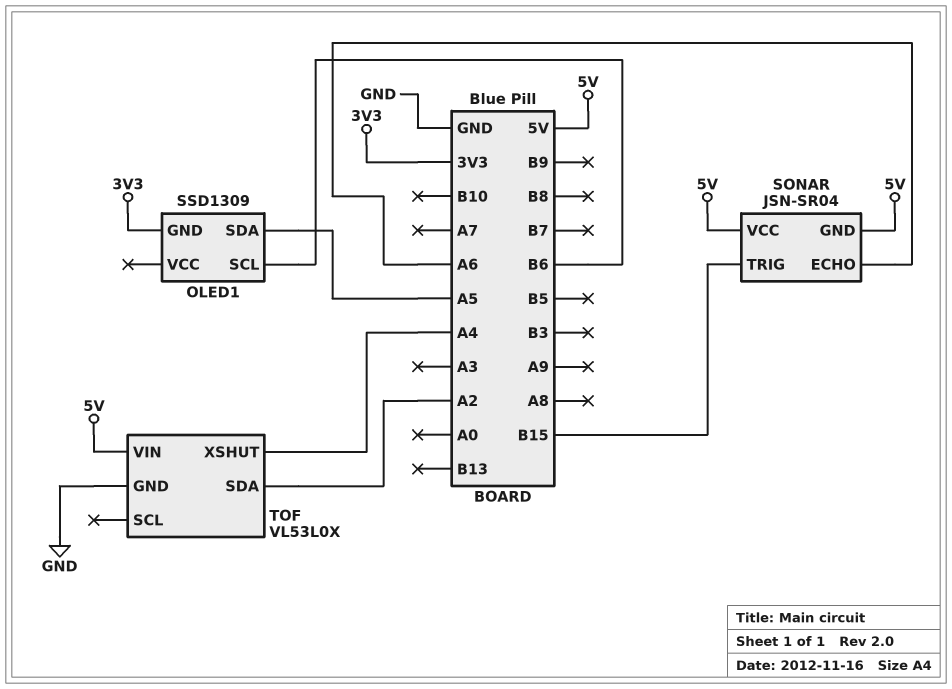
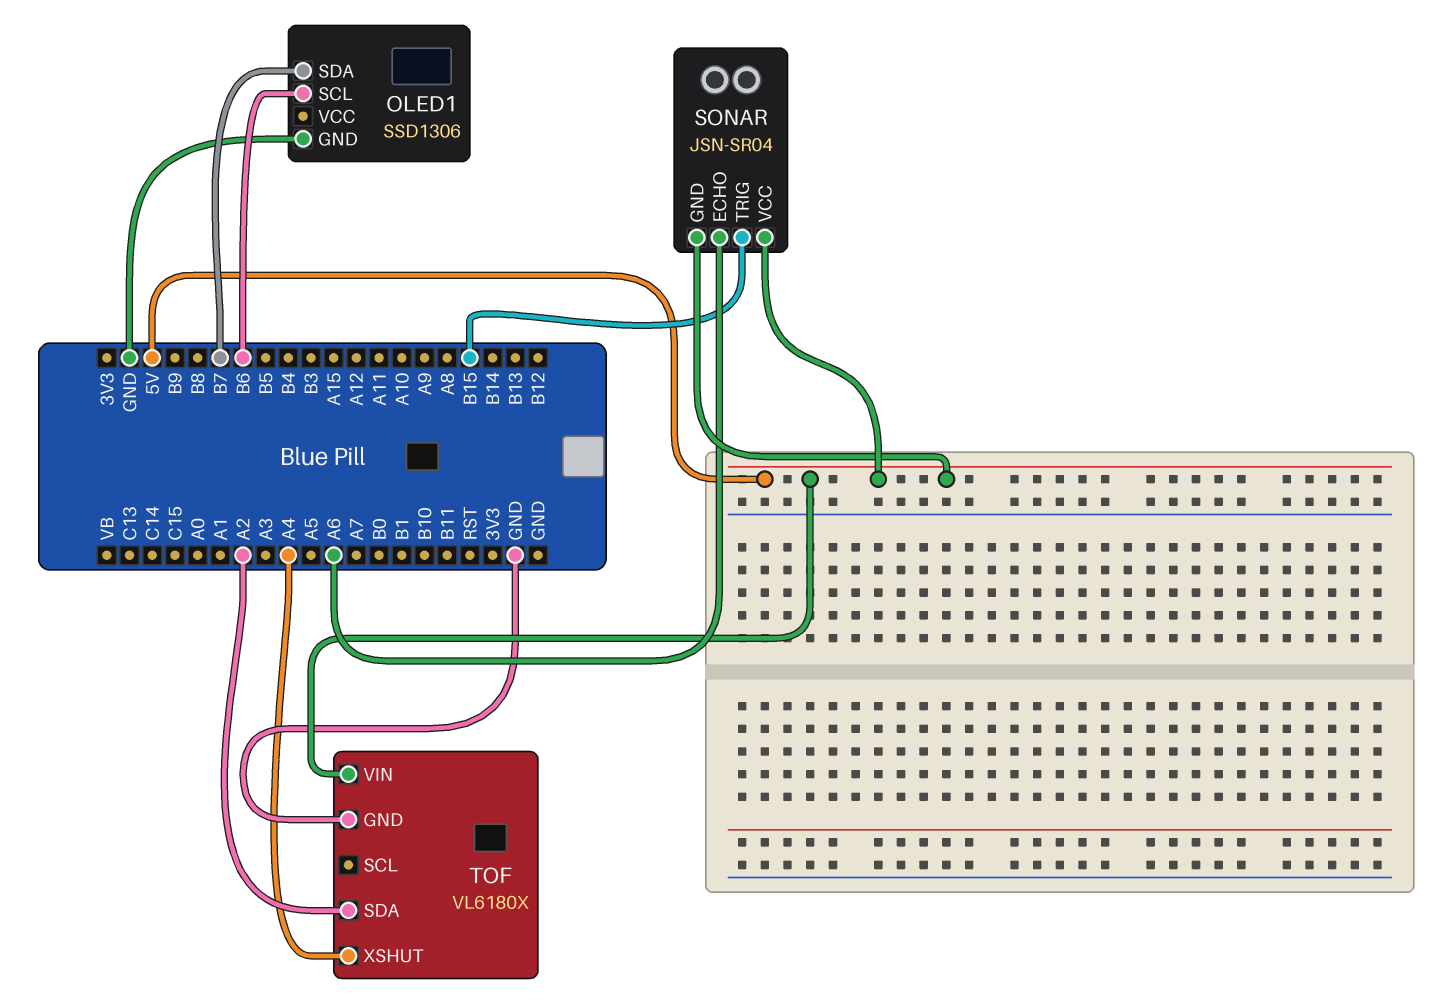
OLED1: SSD1309 -> SSD1306
OLED1 pin GND: 3V3 -> GND
OLED1 pin SDA: A5 -> B7
TOF: VL53L0X -> VL6180X

